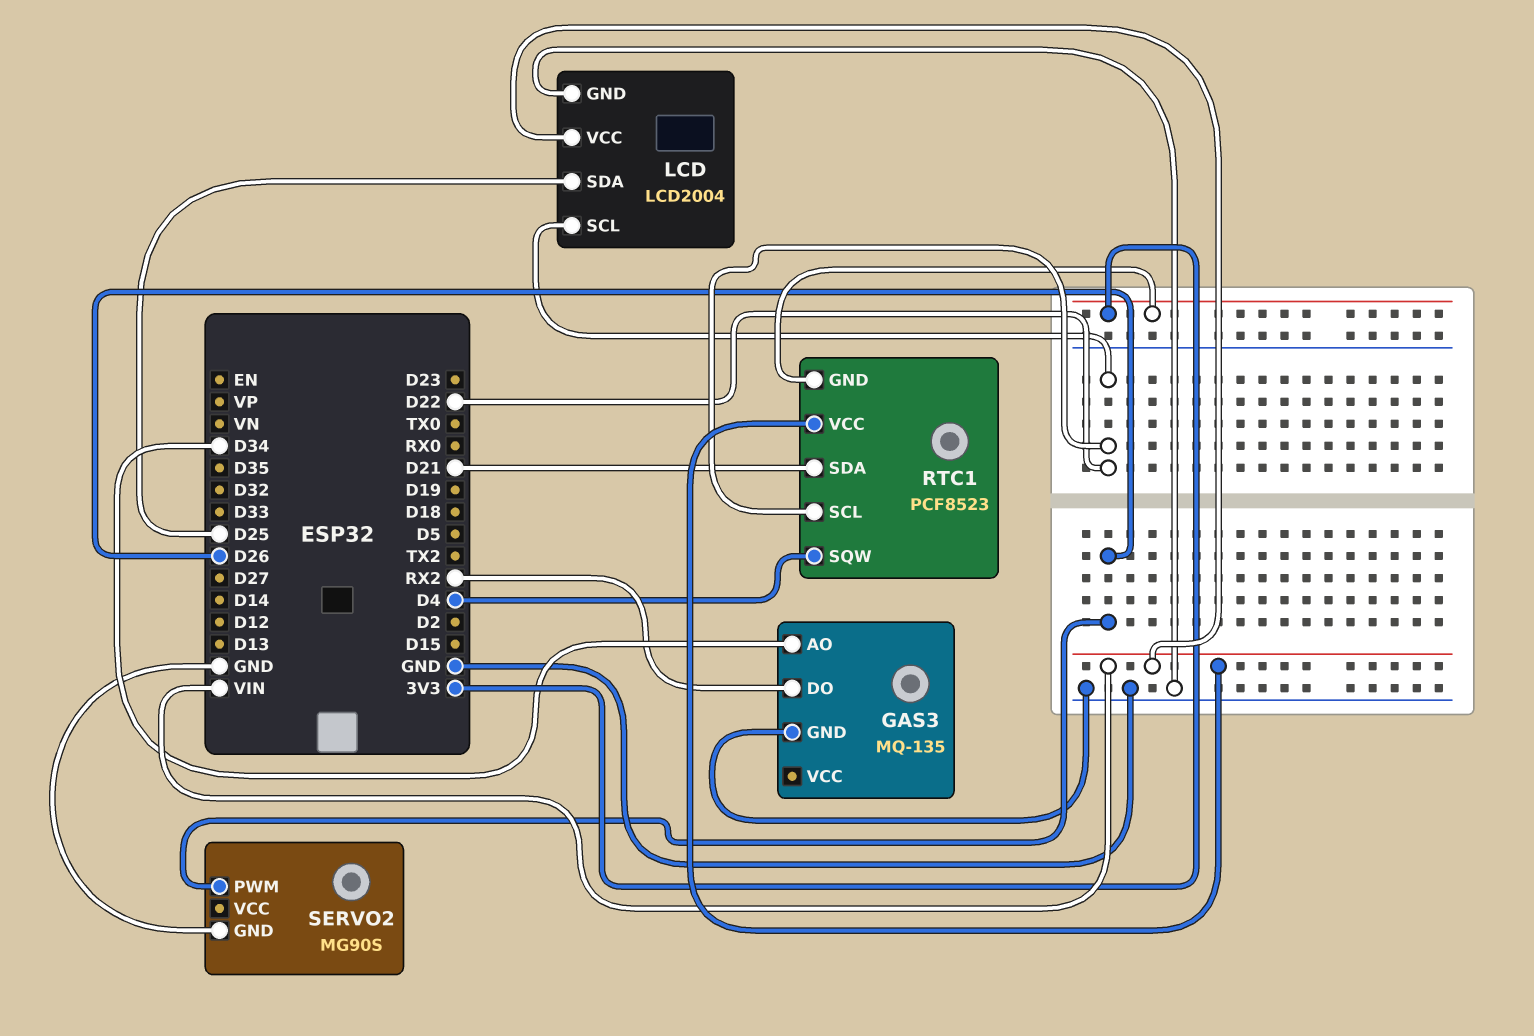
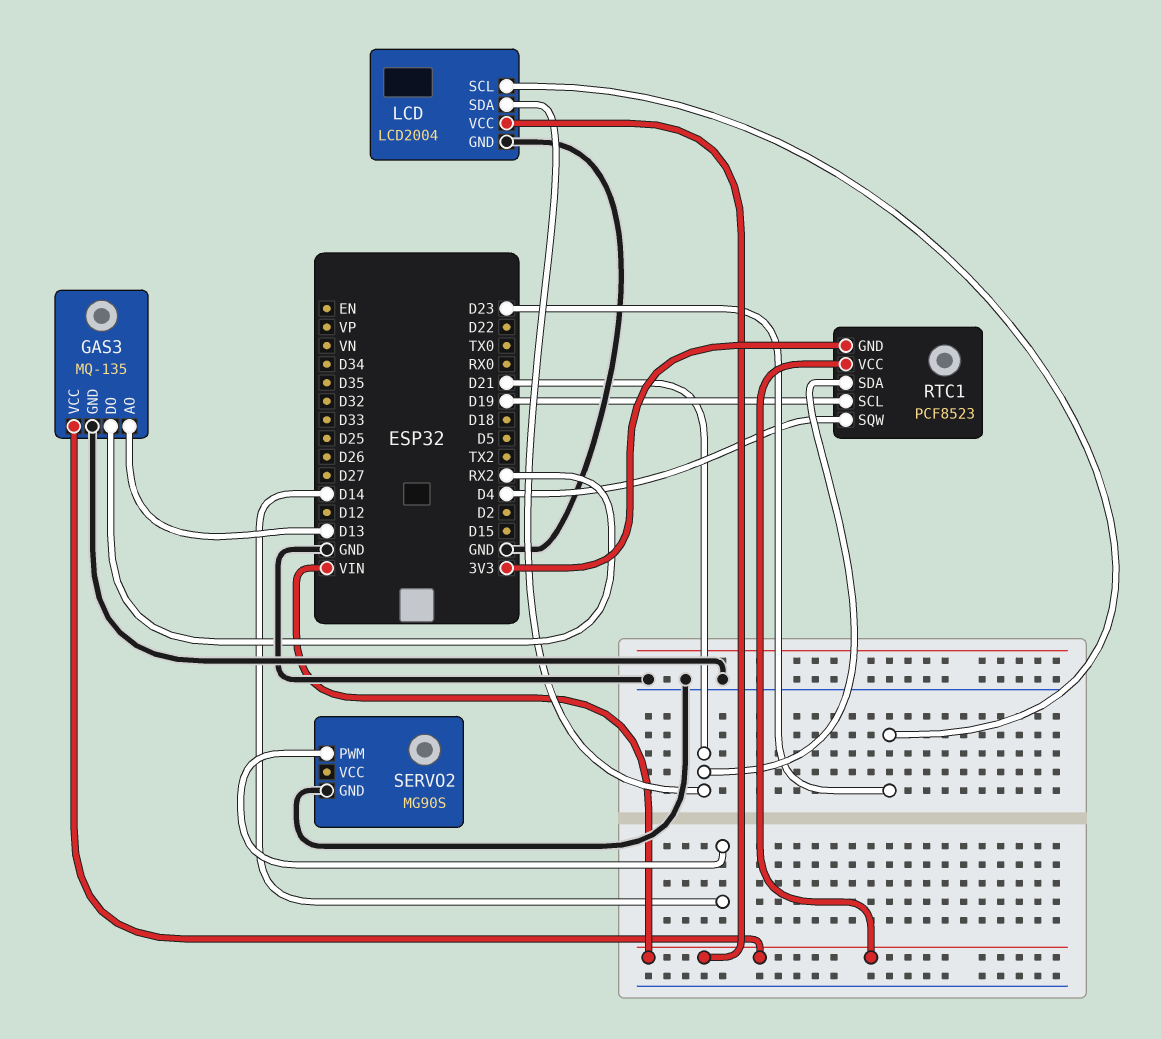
GAS3 pin AO: D34 -> D13
GAS3 pin VCC: none -> VIN
LCD pin SCL: D22 -> D23
LCD pin SDA: D25 -> D21
RTC1 pin SCL: D22 -> D19
SERVO2 pin PWM: D26 -> D14

